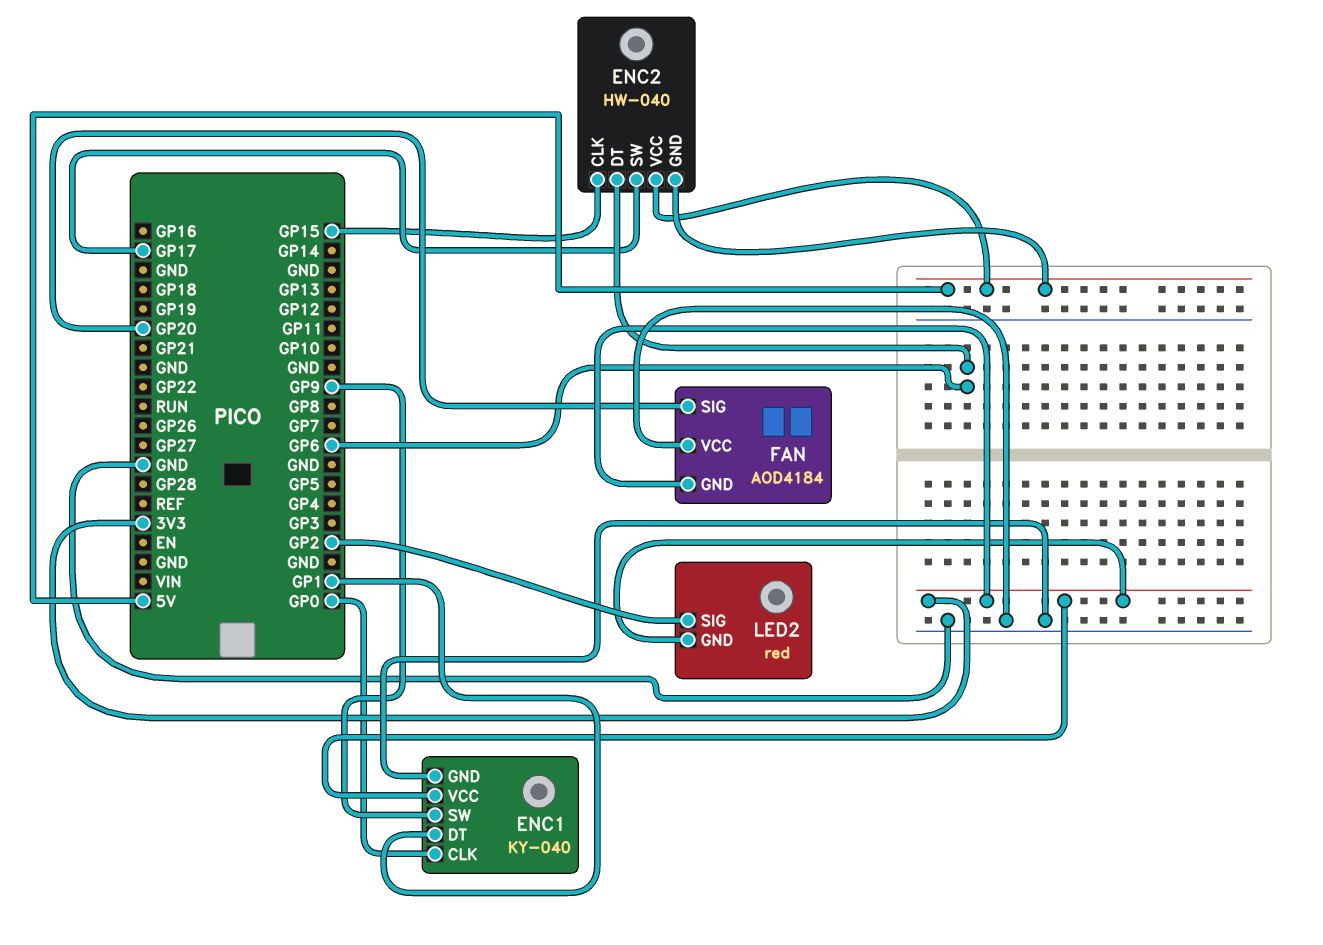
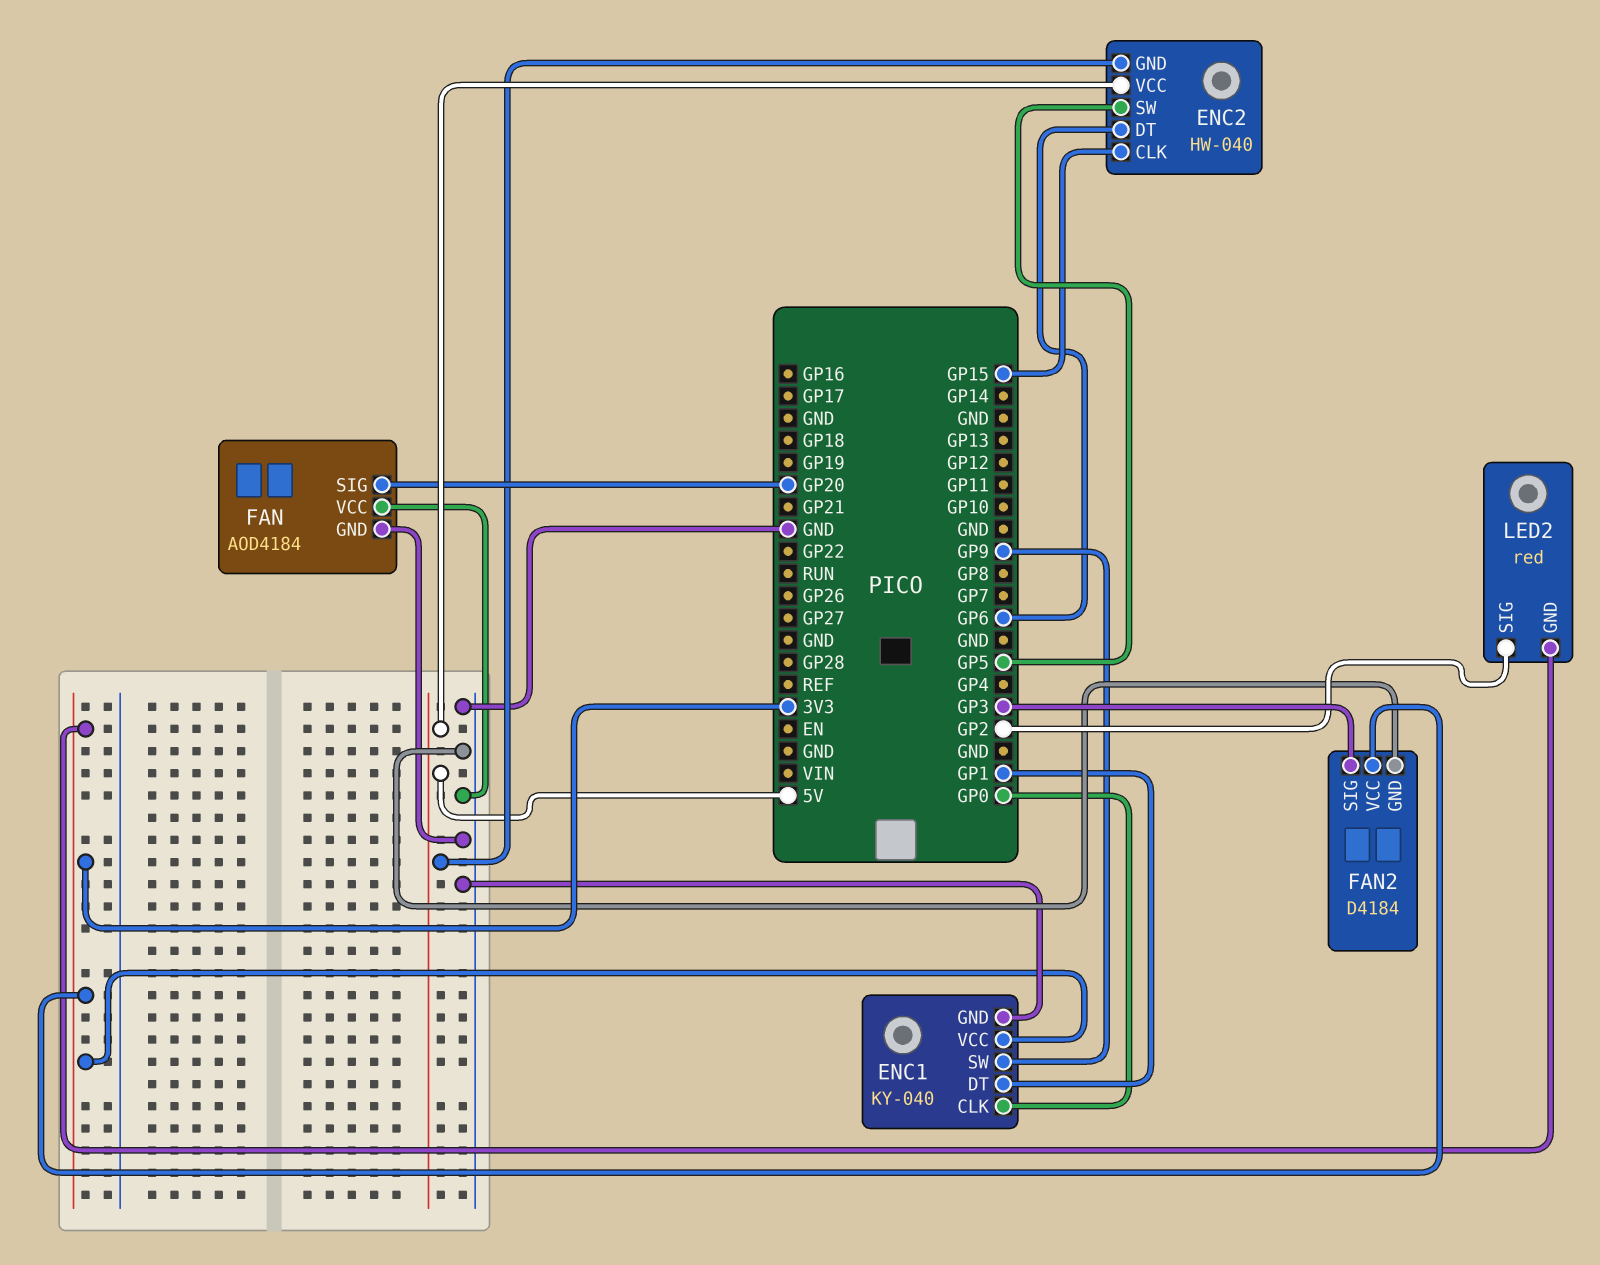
ENC2 pin SW: GP17 -> GP5
FAN pin GND: 3V3 -> GND
FAN2: none -> D4184
FAN2 pin GND: none -> GND
FAN2 pin SIG: none -> GP3
FAN2 pin VCC: none -> 3V3

